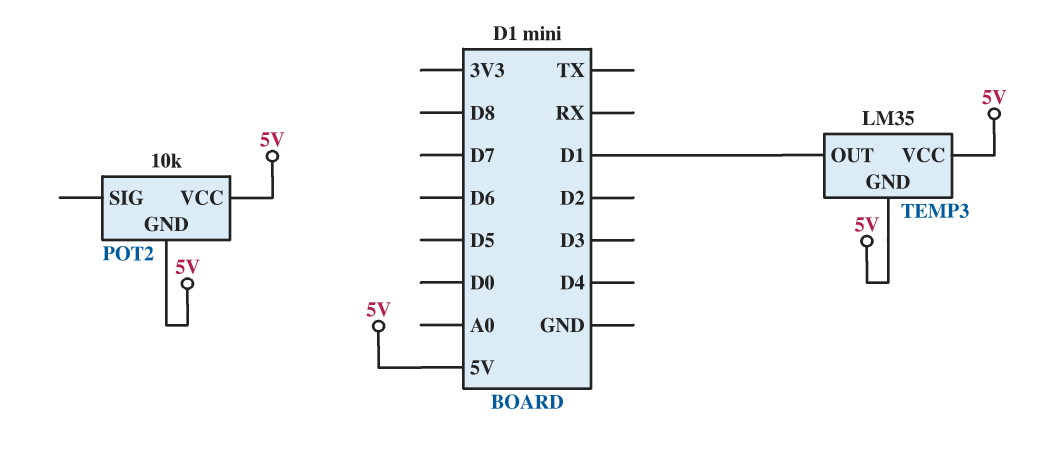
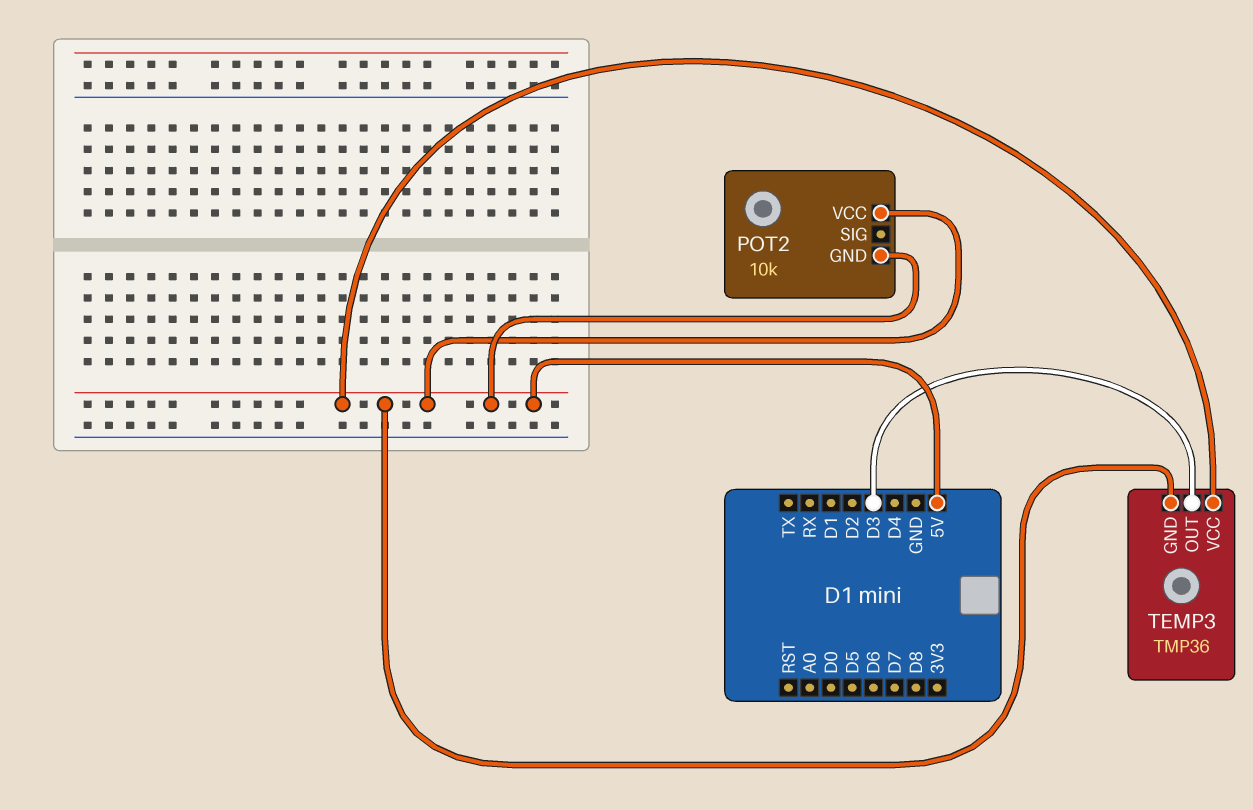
TEMP3: LM35 -> TMP36
TEMP3 pin OUT: D1 -> D3

